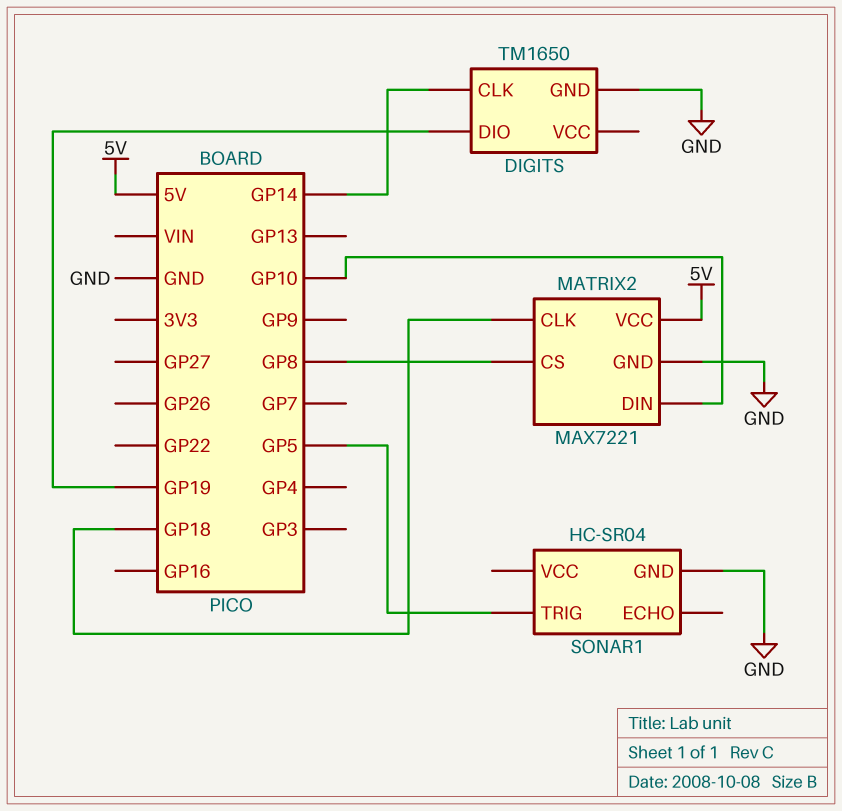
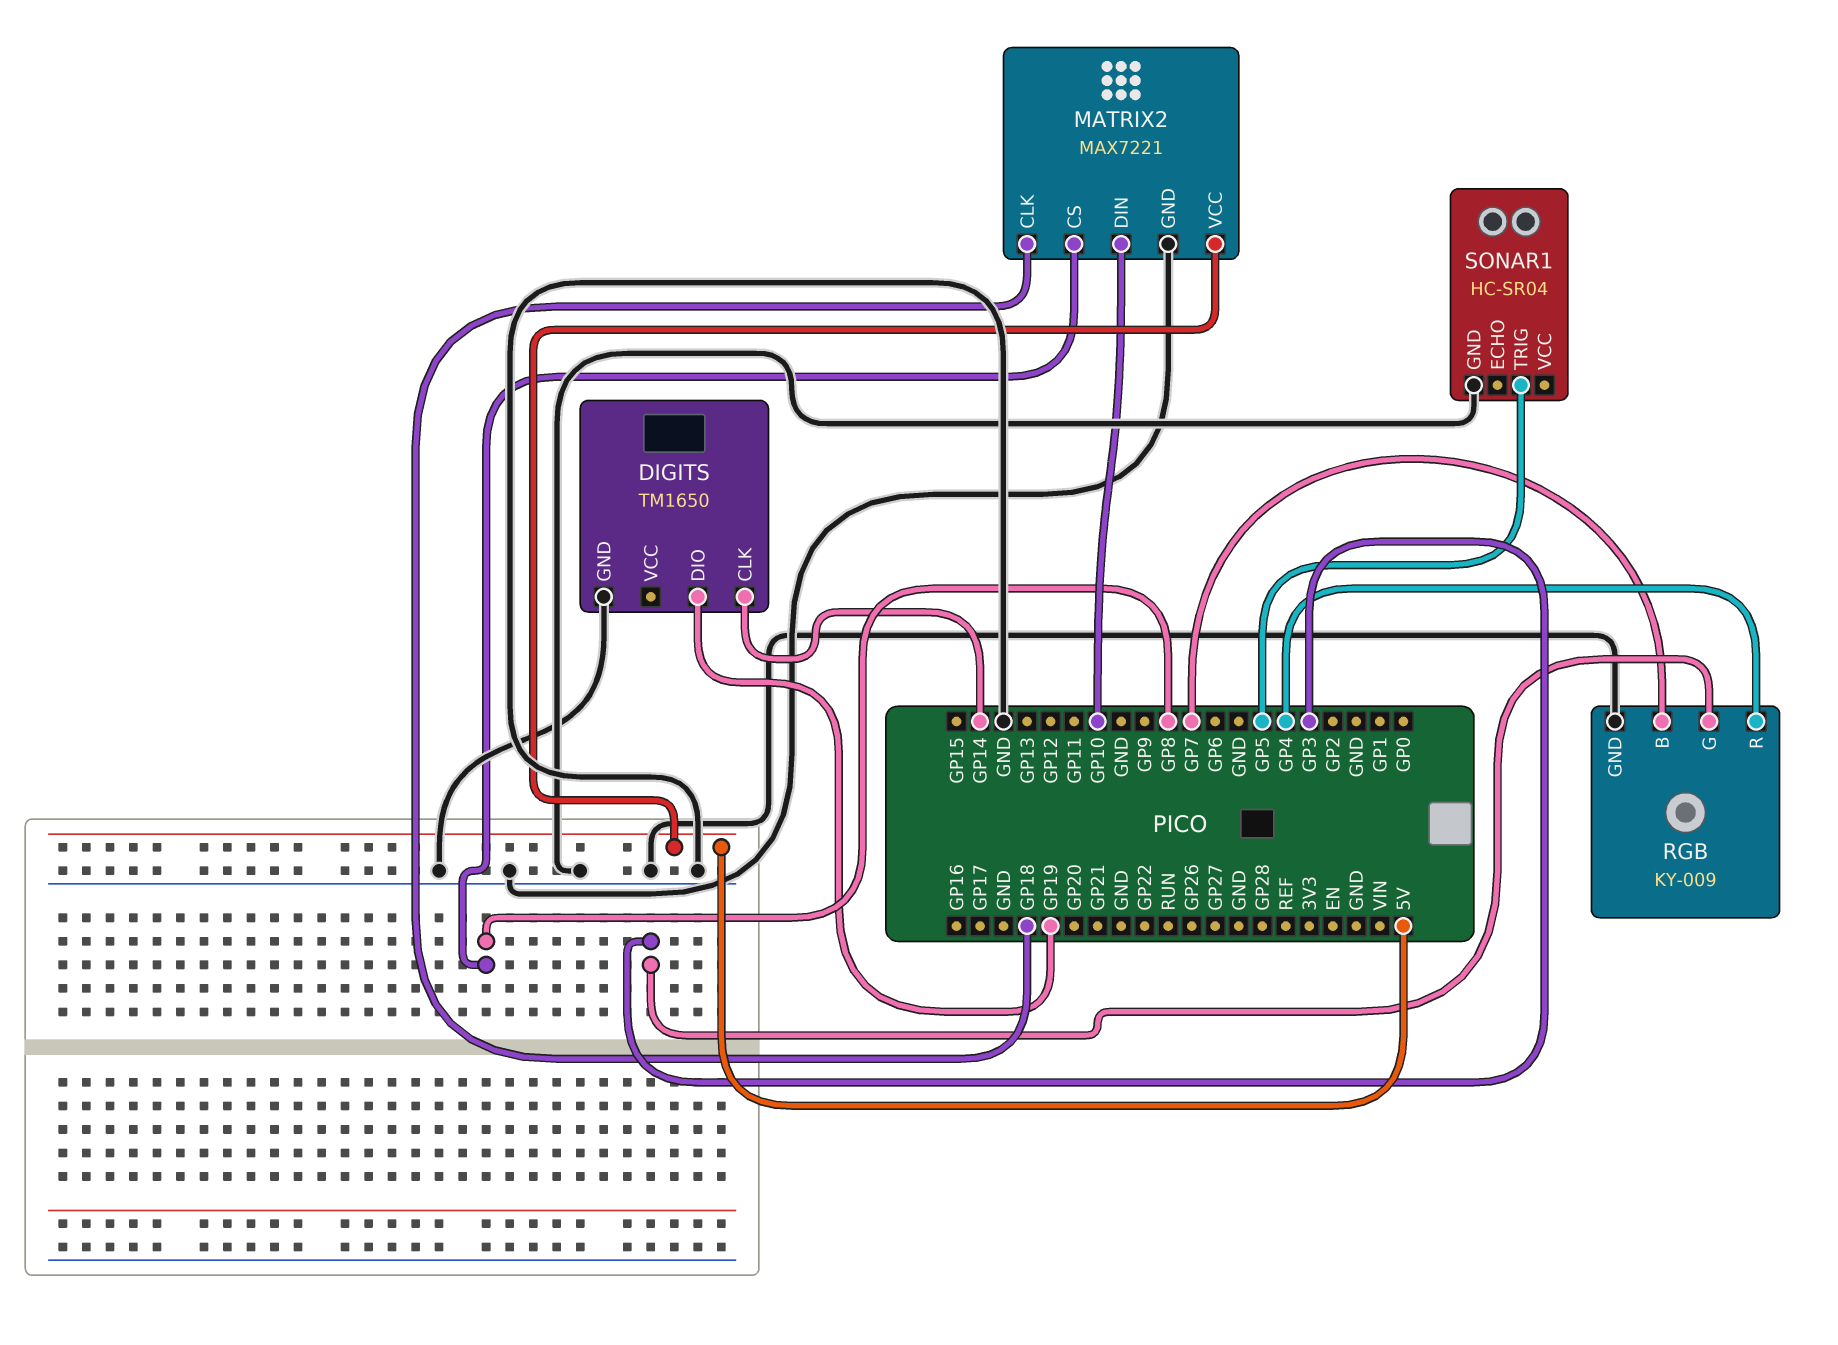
RGB: none -> KY-009
RGB pin B: none -> GP7
RGB pin G: none -> GP3
RGB pin GND: none -> GND
RGB pin R: none -> GP4

